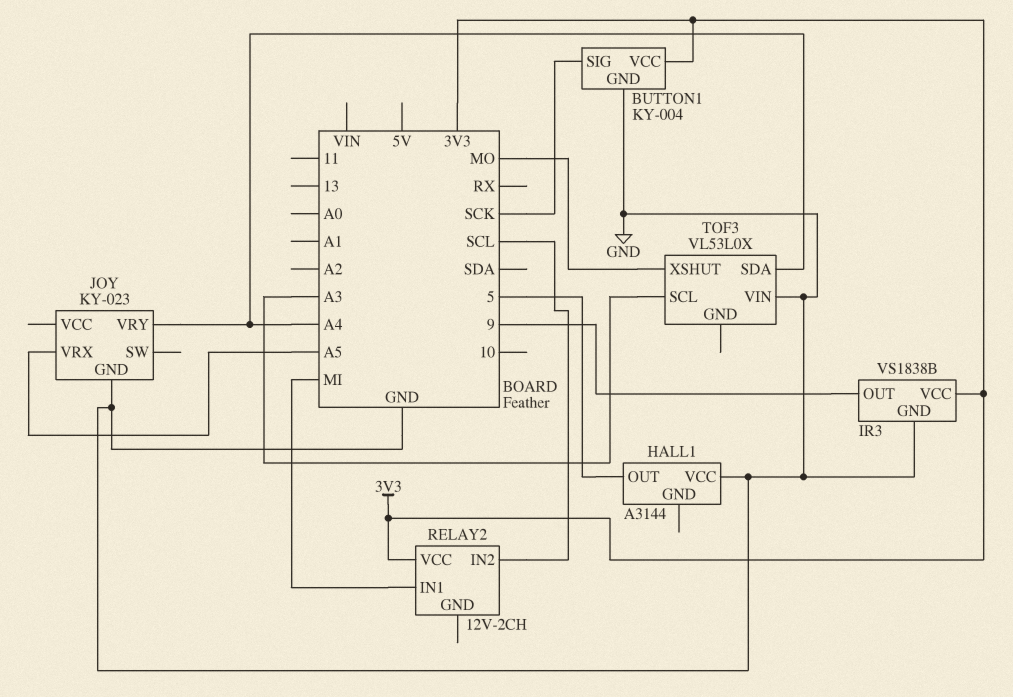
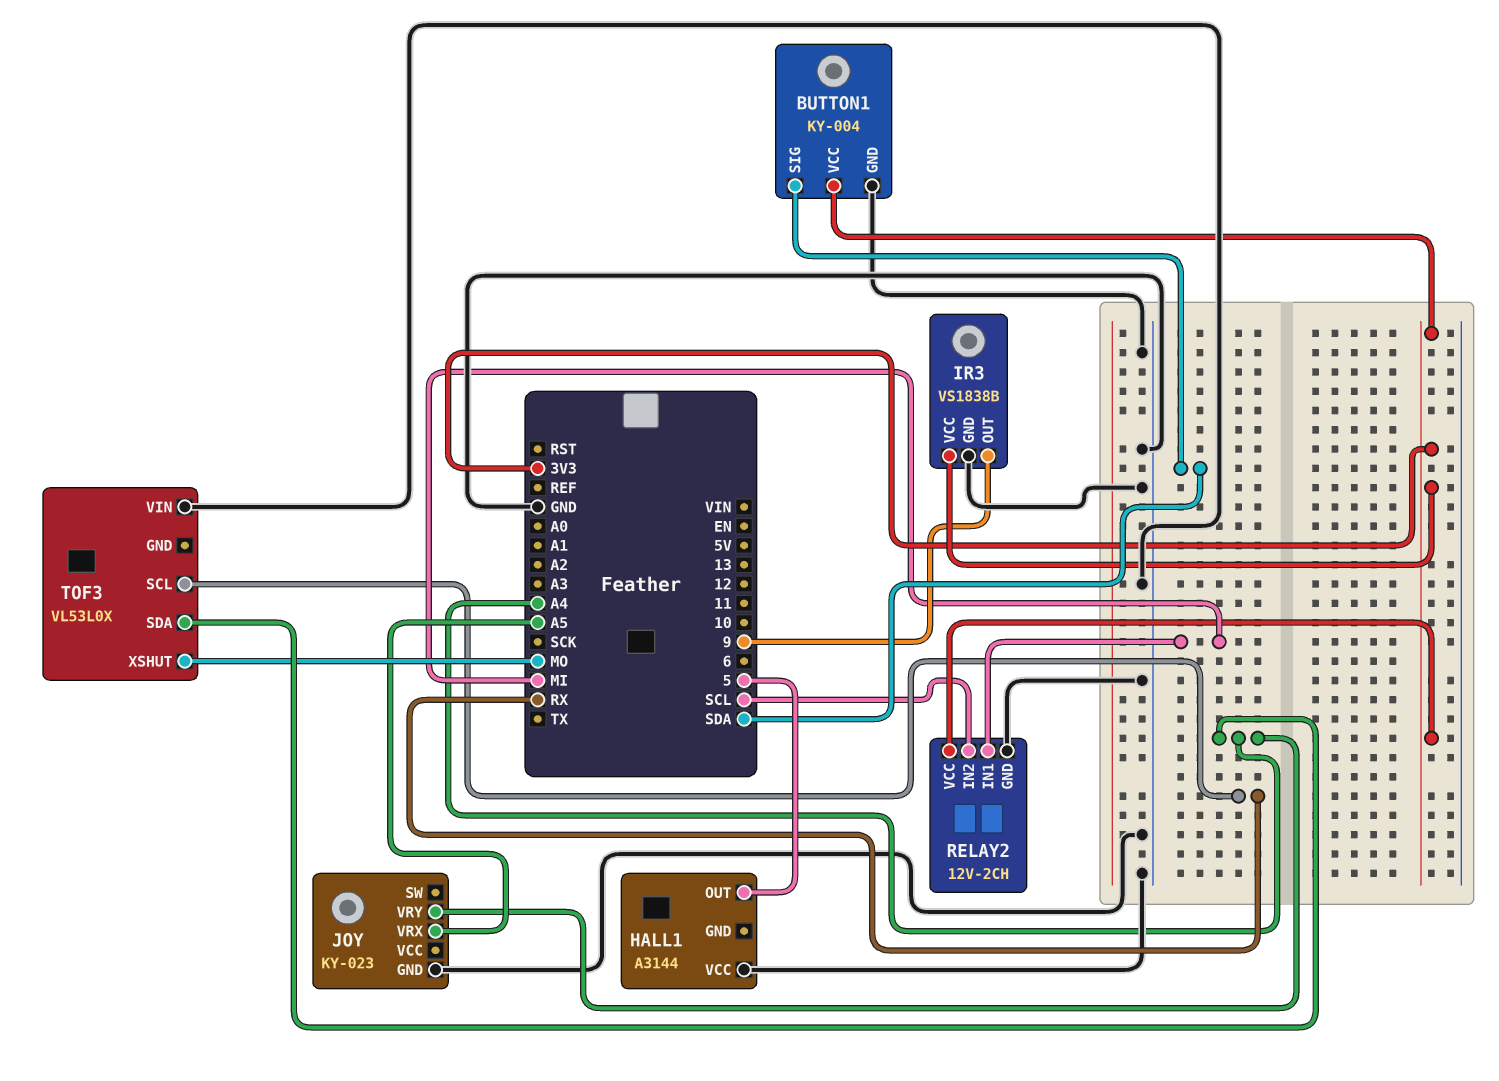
BUTTON1 pin SIG: SCK -> SDA
RELAY2 pin GND: none -> GND
TOF3 pin SCL: A3 -> RX

